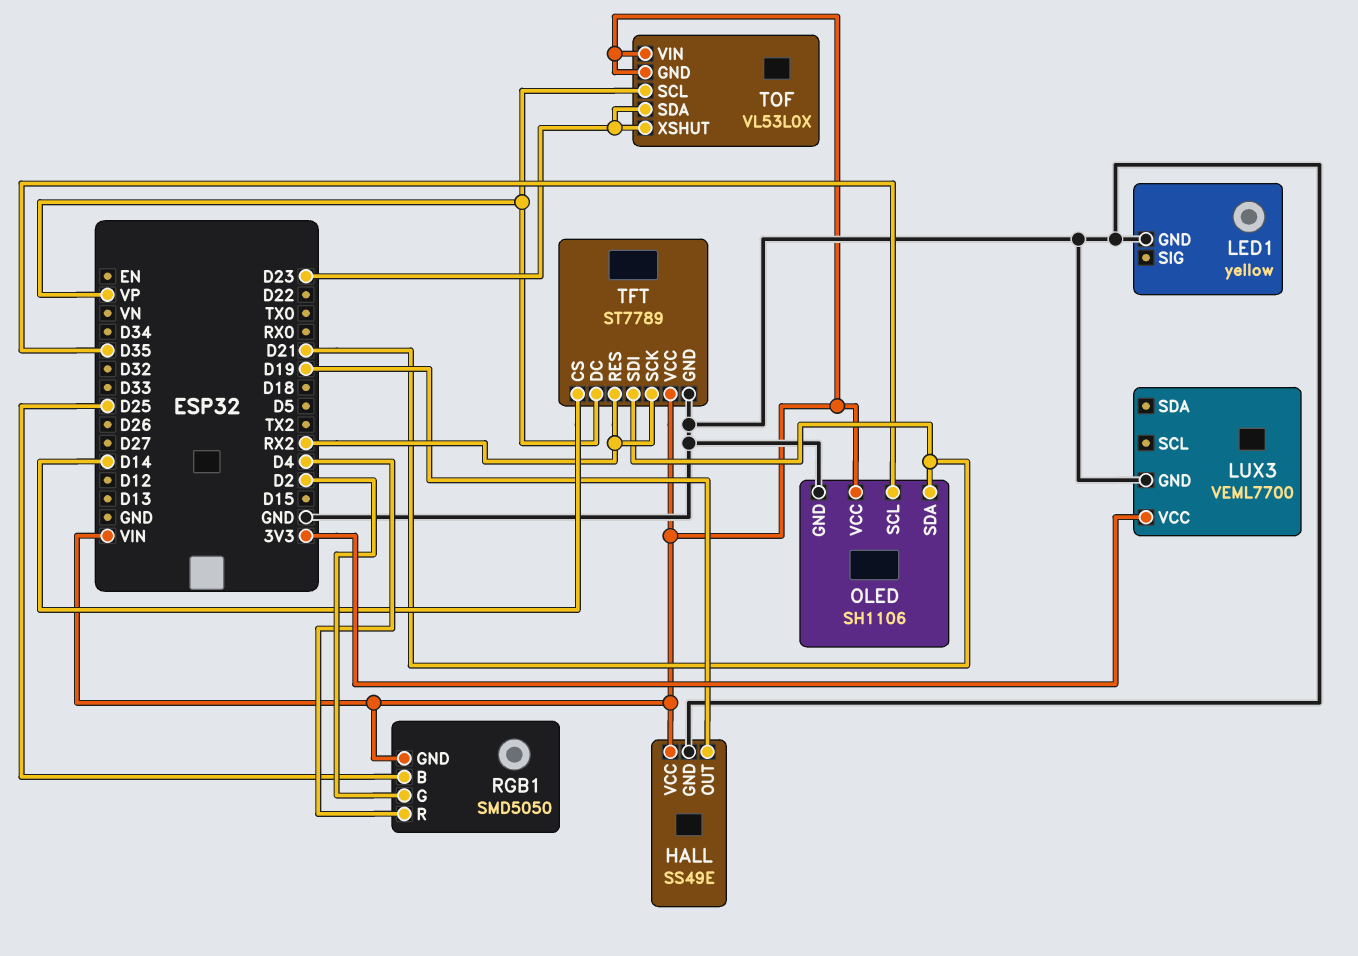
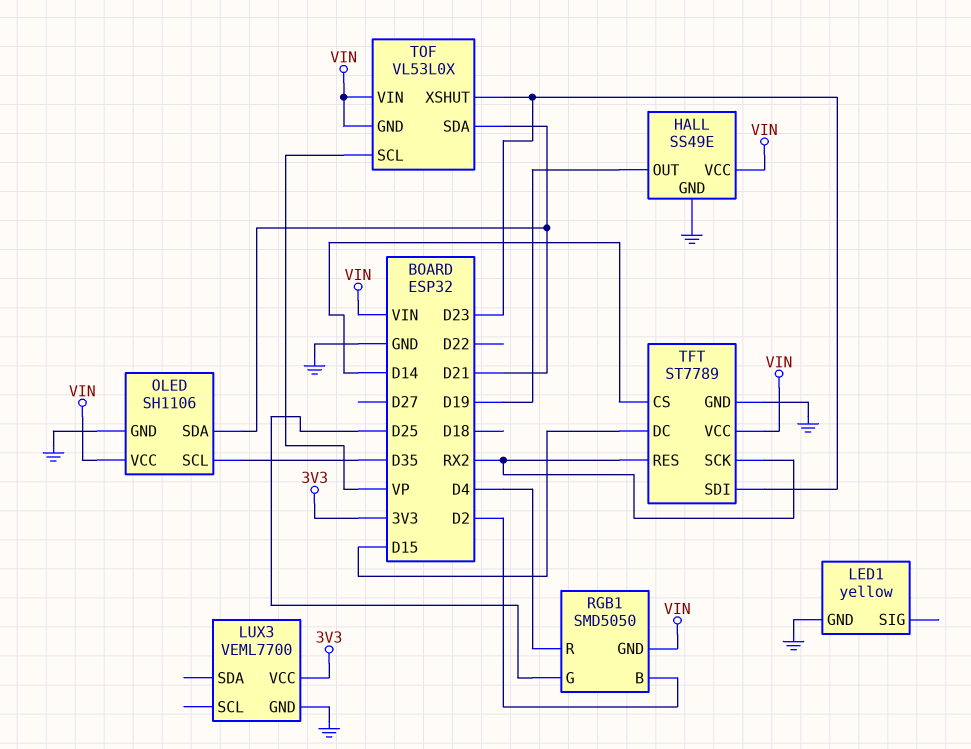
RGB1 pin B: D25 -> D2
RGB1 pin G: D2 -> D25
TFT pin DC: VP -> D15
TFT pin SDI: D21 -> D23
TOF pin SDA: D23 -> D21

